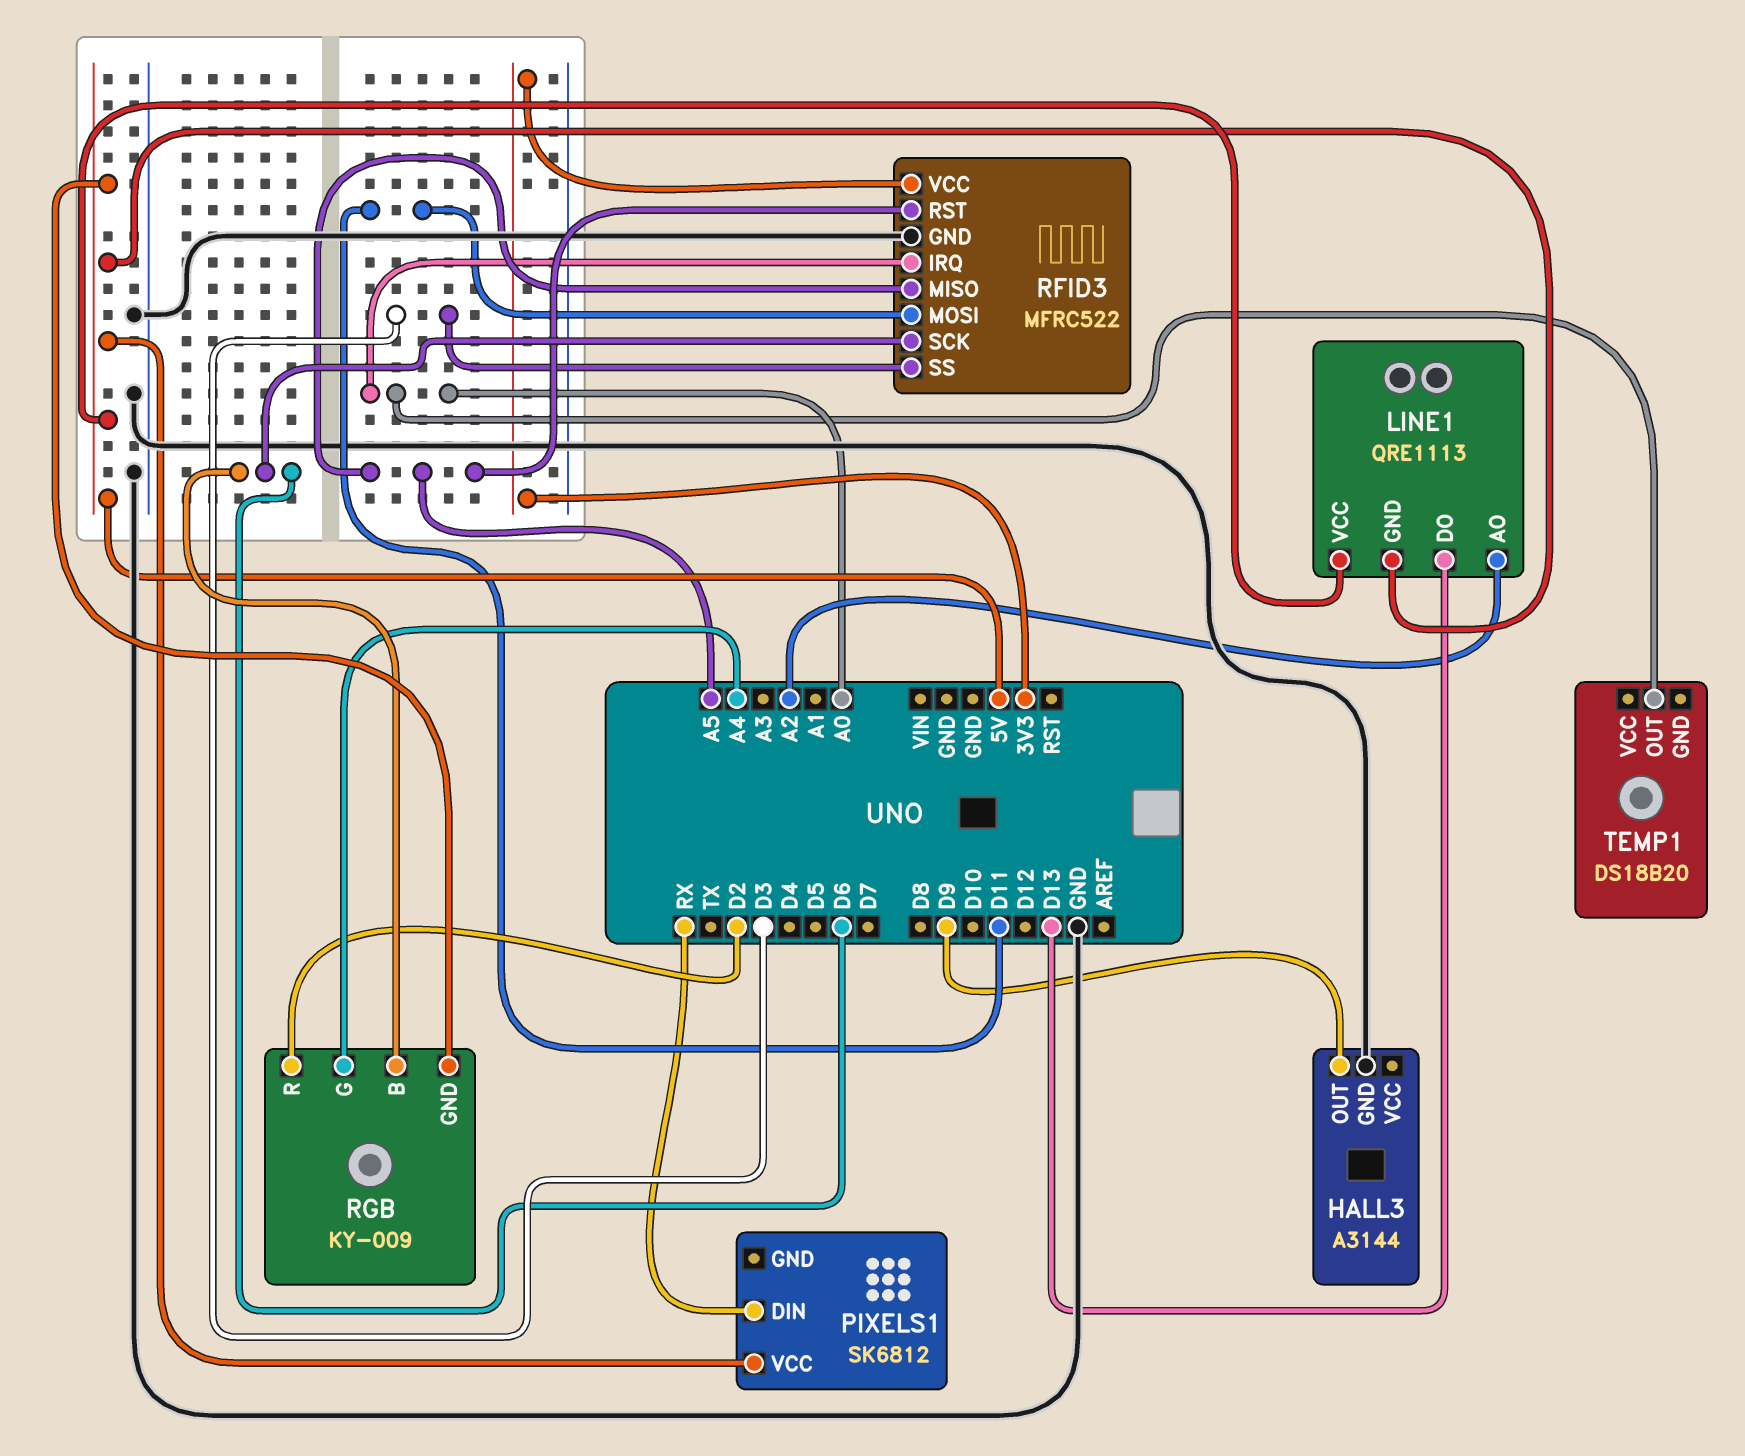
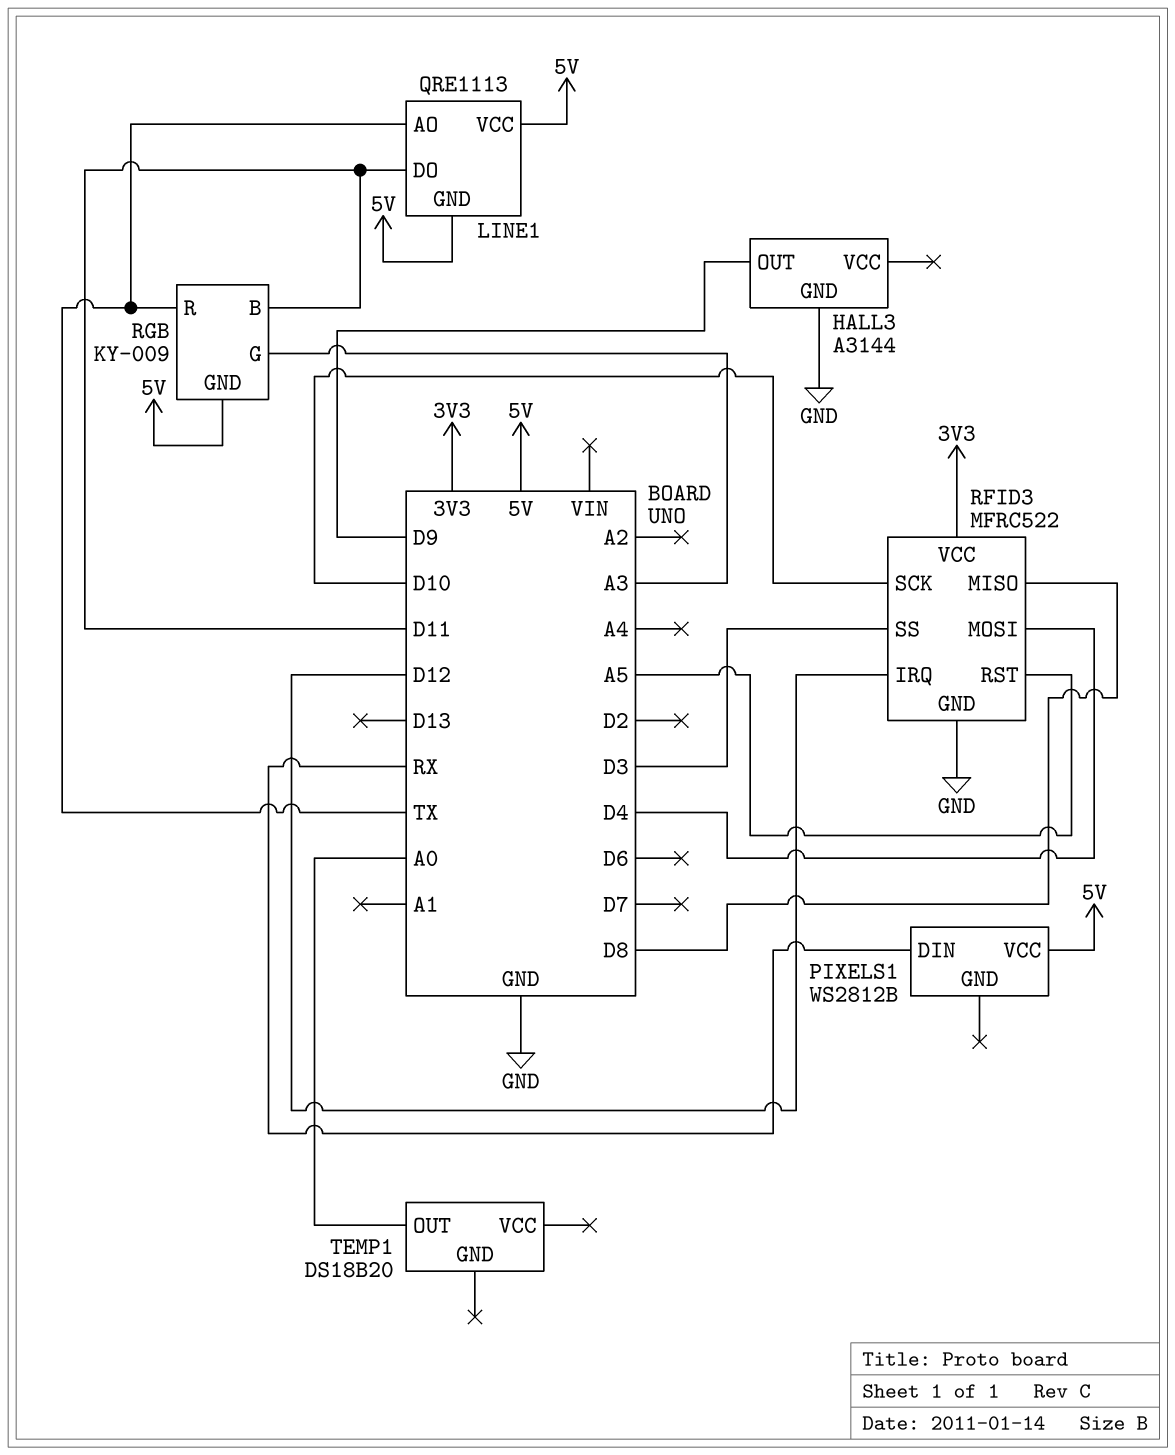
LINE1 pin AO: A2 -> TX
LINE1 pin DO: D13 -> D11
PIXELS1: SK6812 -> WS2812B
RFID3 pin IRQ: A0 -> D12
RFID3 pin MISO: A5 -> D8
RFID3 pin MOSI: D11 -> D4
RFID3 pin SCK: D6 -> D10
RGB pin B: D6 -> D11
RGB pin G: A4 -> A3
RGB pin R: D2 -> TX

